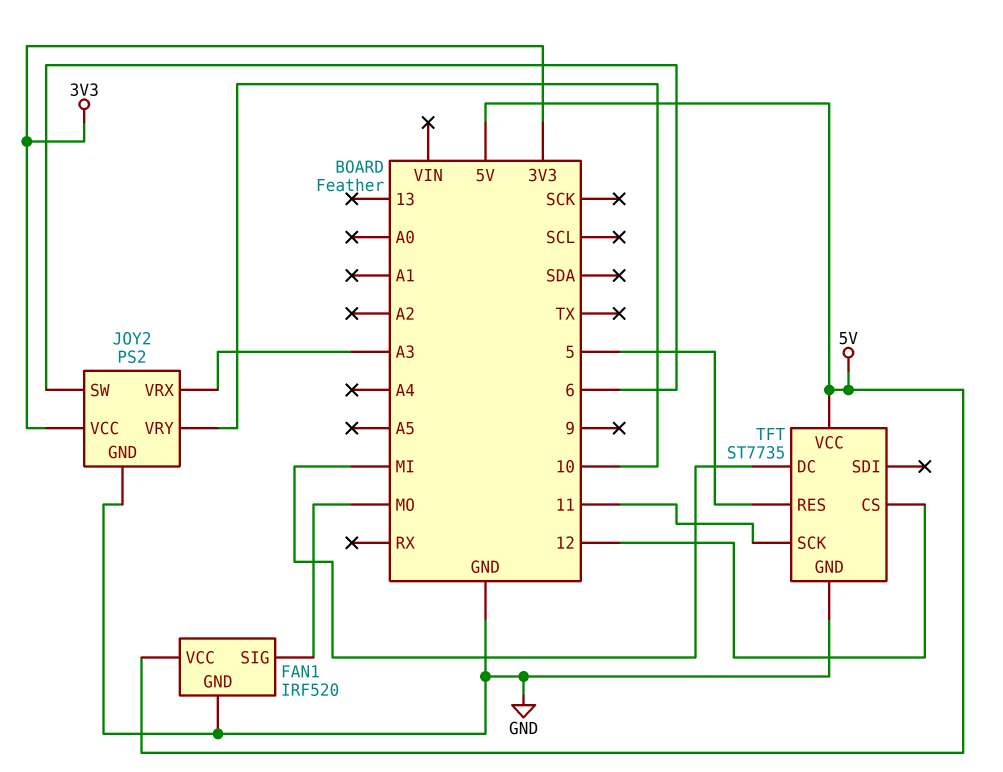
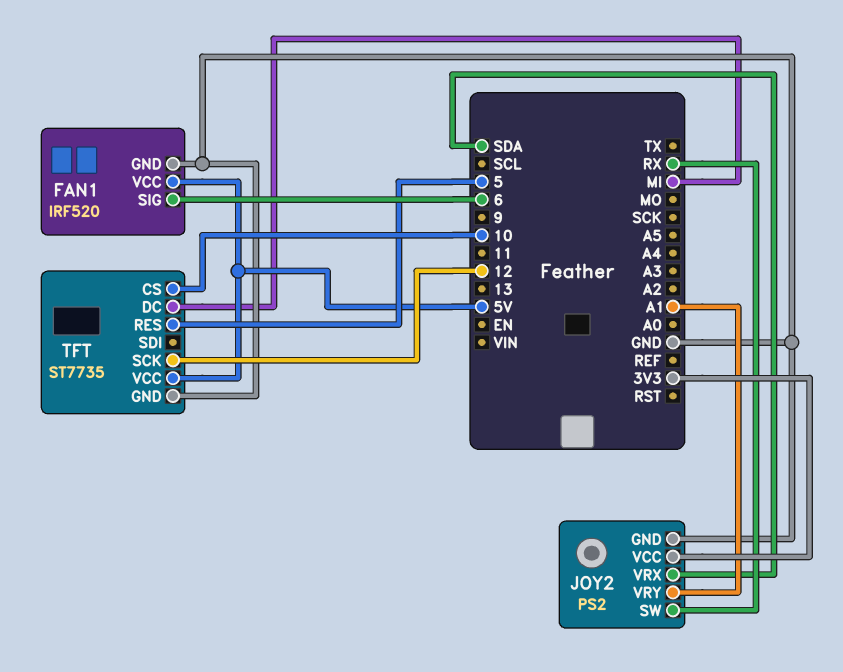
FAN1 pin SIG: MO -> 6
JOY2 pin SW: 6 -> RX
JOY2 pin VRX: A3 -> SDA
JOY2 pin VRY: 10 -> A1
TFT pin CS: 12 -> 10
TFT pin SCK: 11 -> 12

